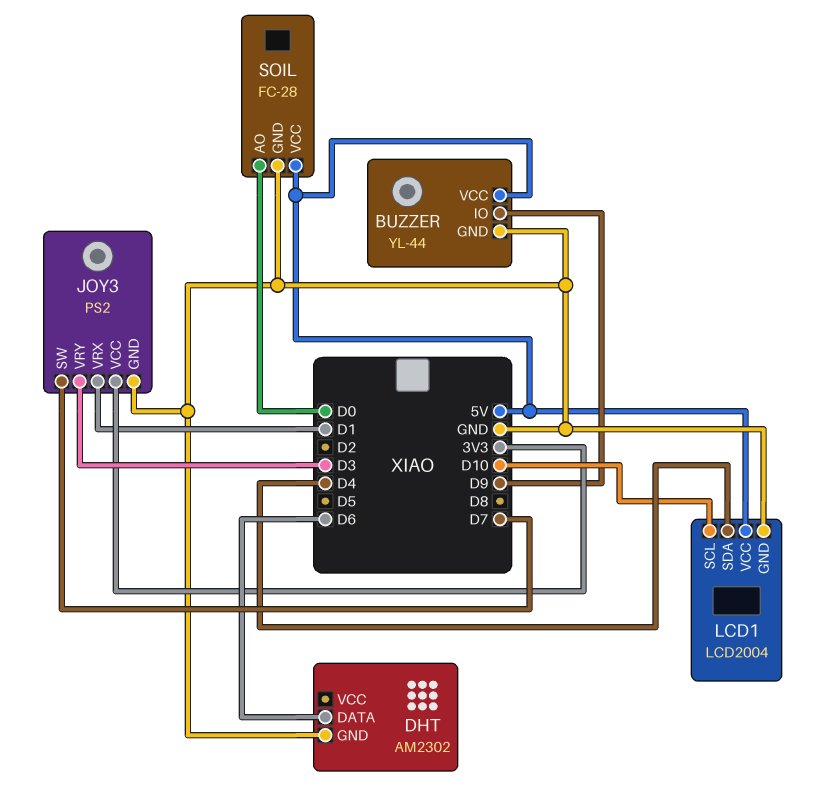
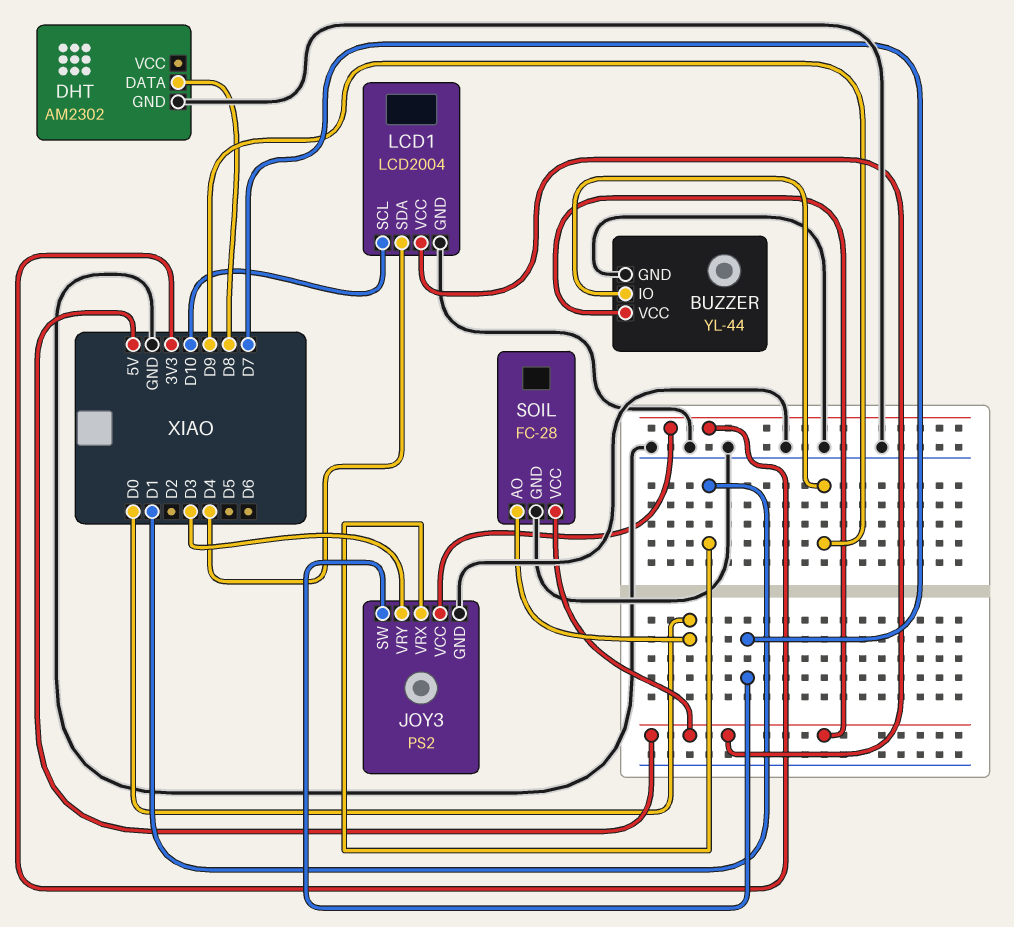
DHT pin DATA: D6 -> D8

